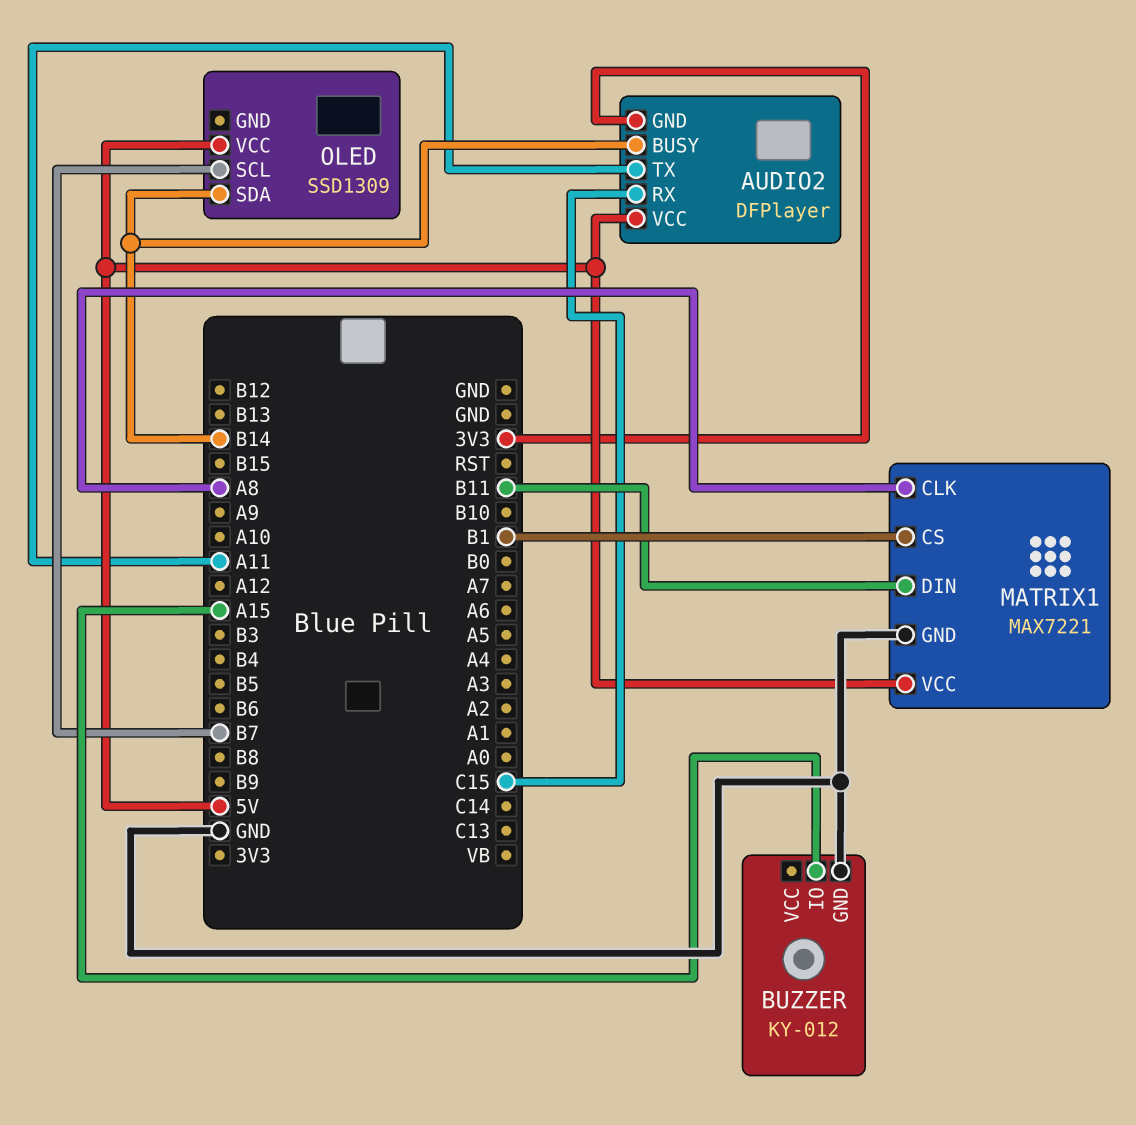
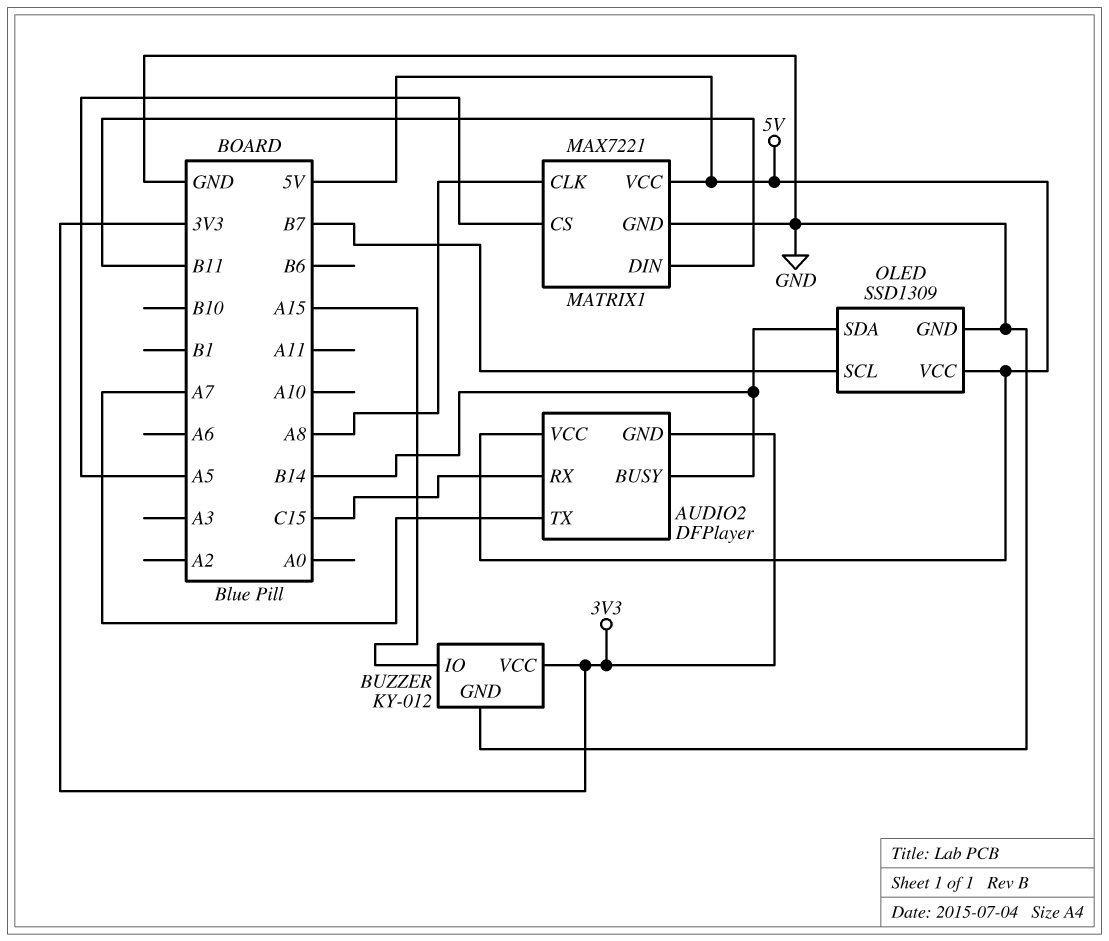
AUDIO2 pin TX: A11 -> A7
BUZZER pin VCC: none -> 3V3
MATRIX1 pin CS: B1 -> A5
OLED pin GND: none -> GND

